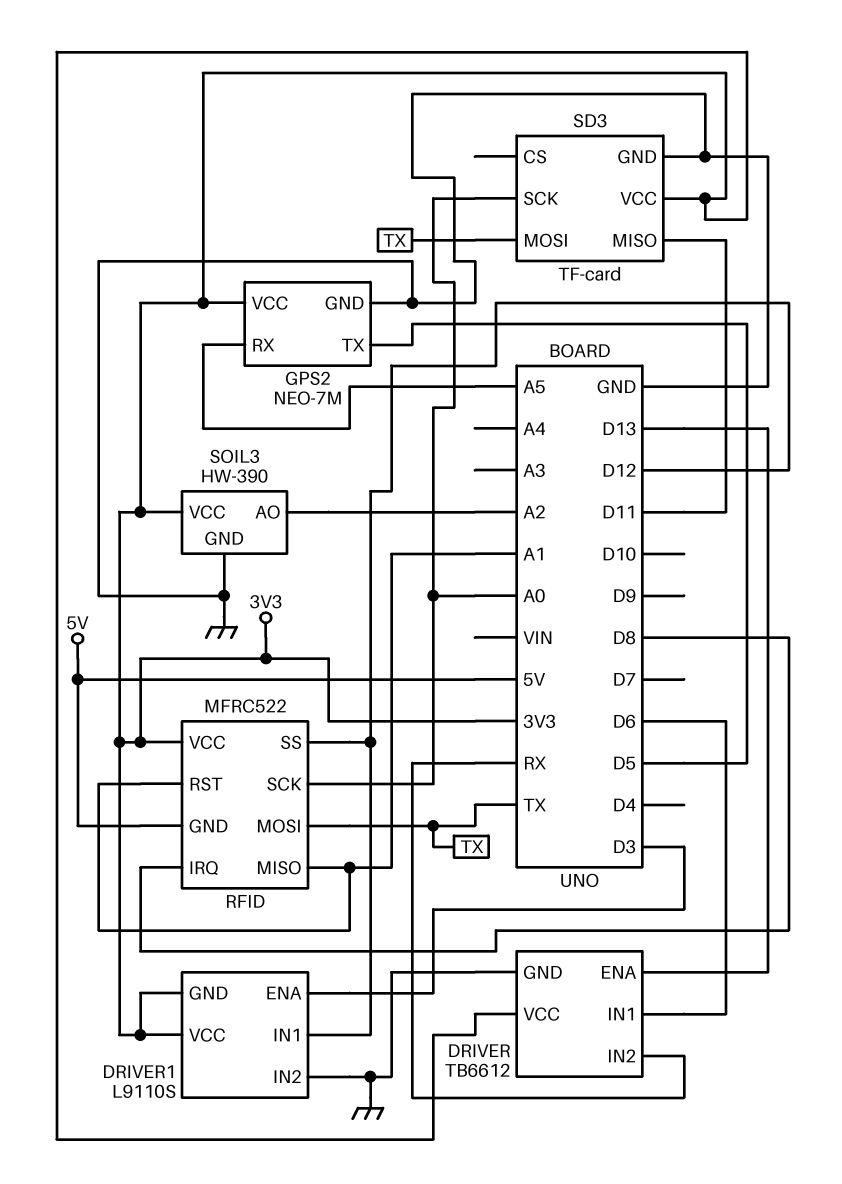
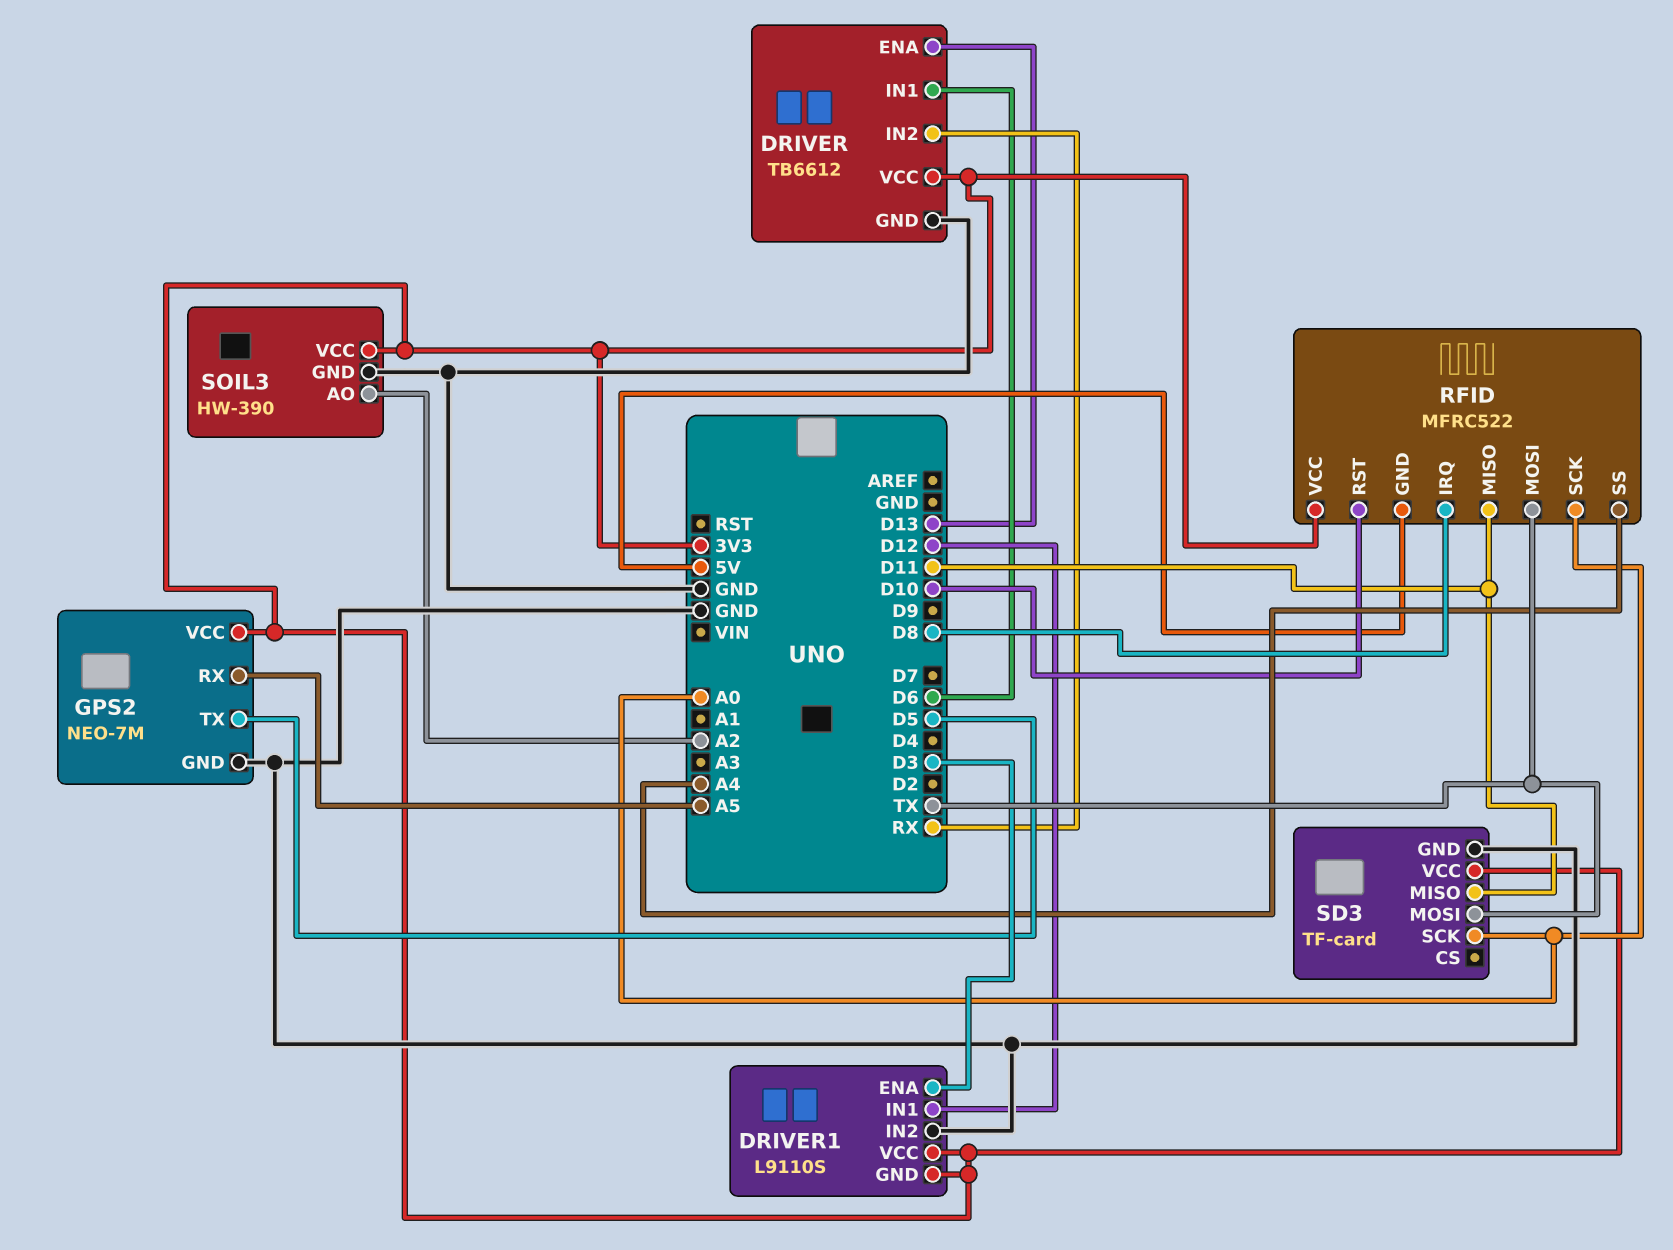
RFID pin MISO: A1 -> D11
RFID pin RST: A1 -> D10
RFID pin SS: D12 -> A4

